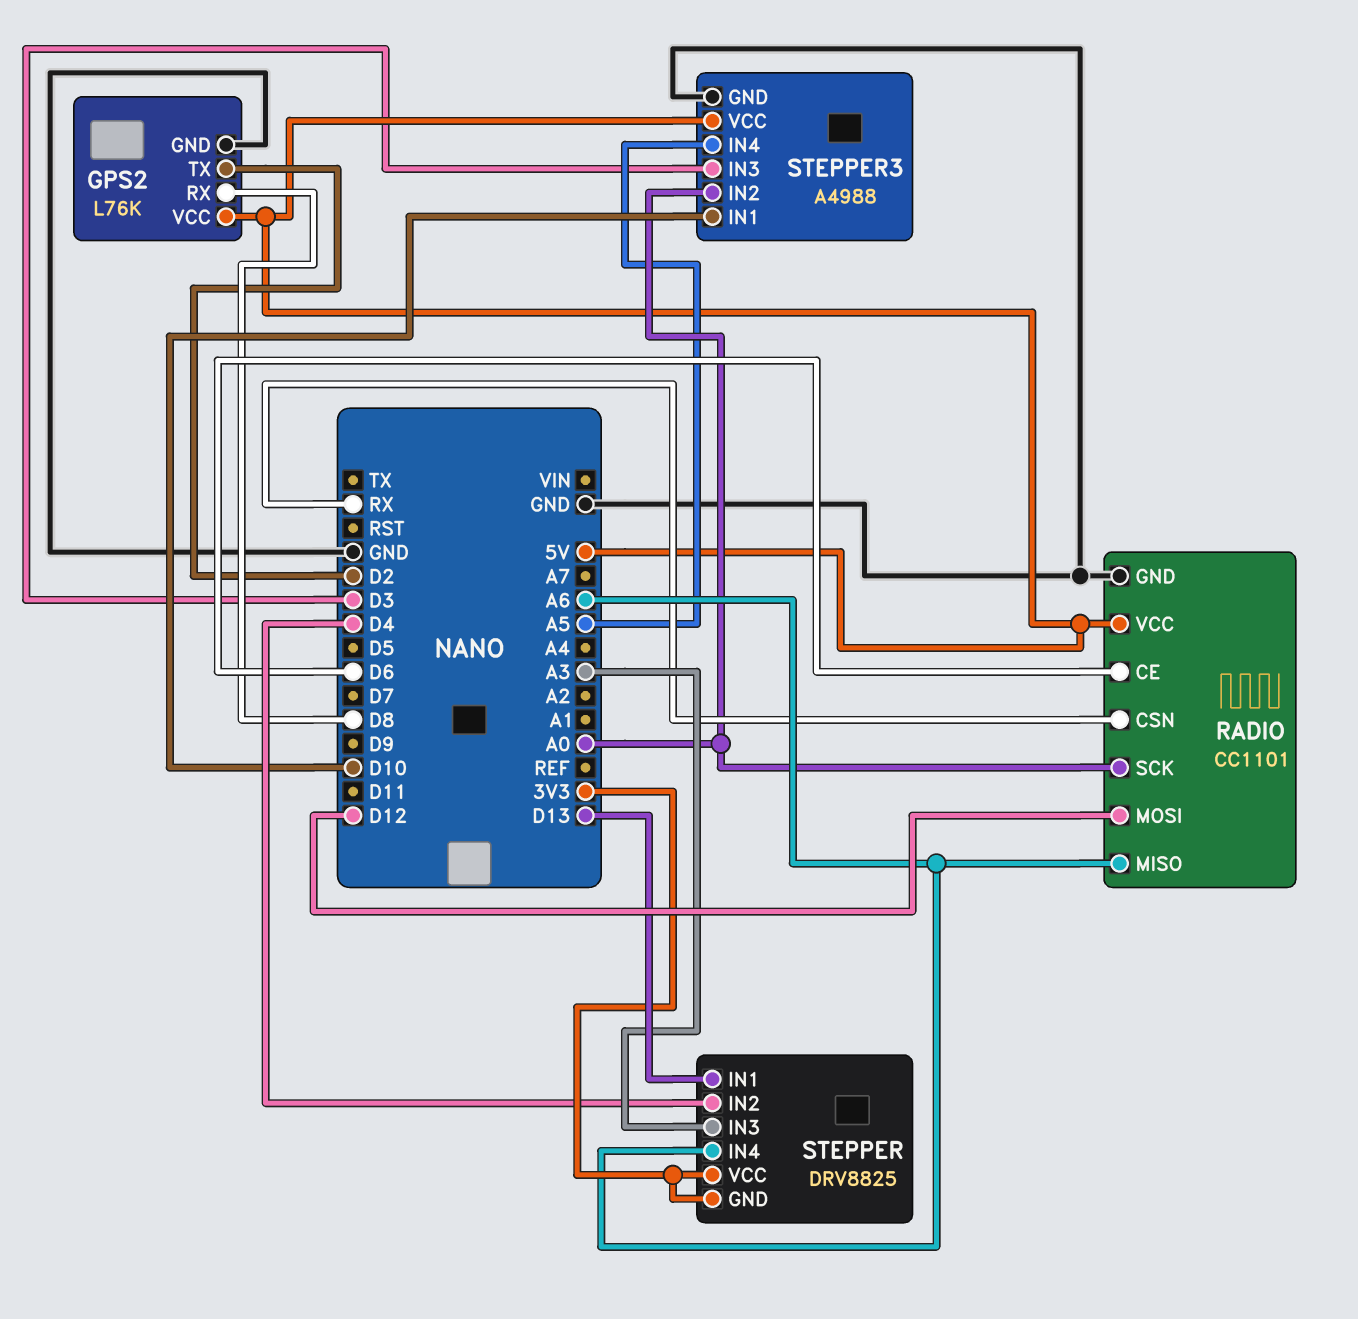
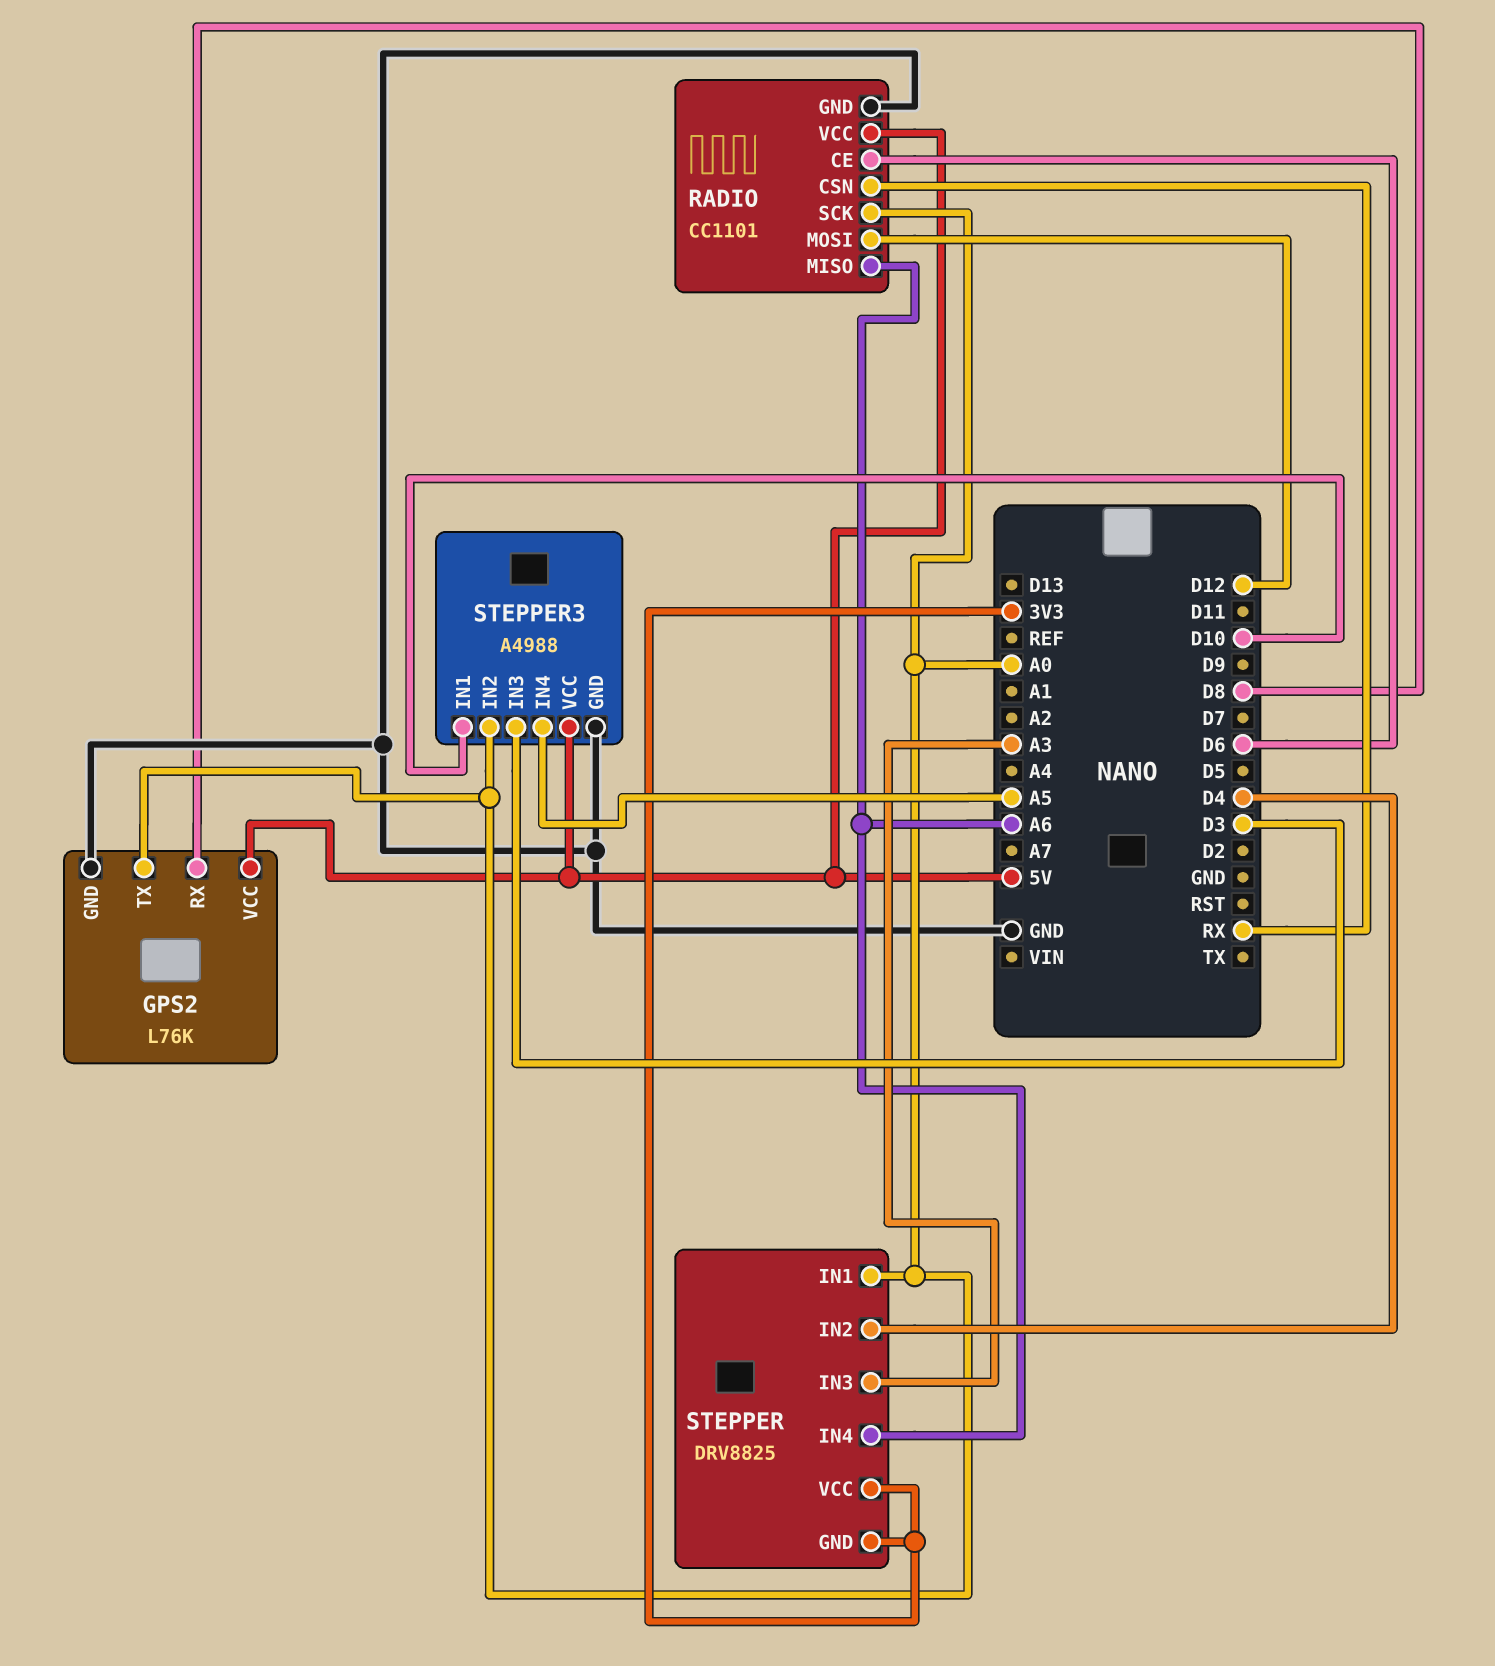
GPS2 pin TX: D2 -> A0
STEPPER pin IN1: D13 -> A0

